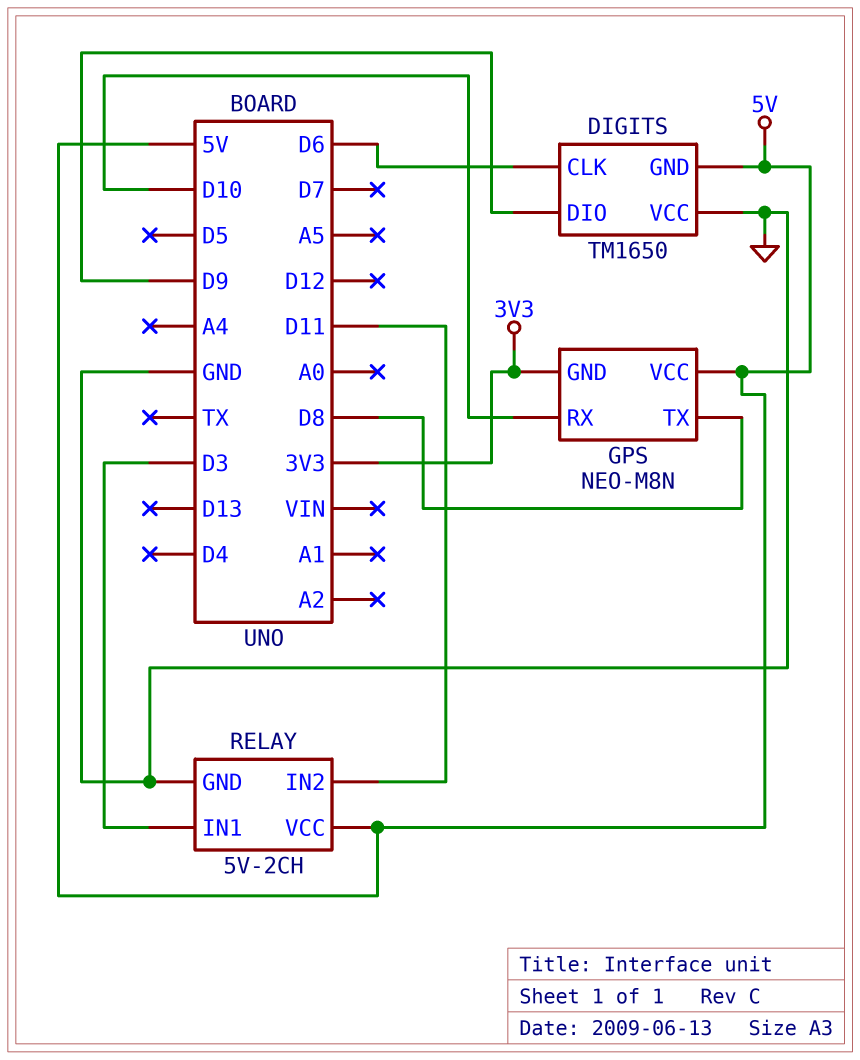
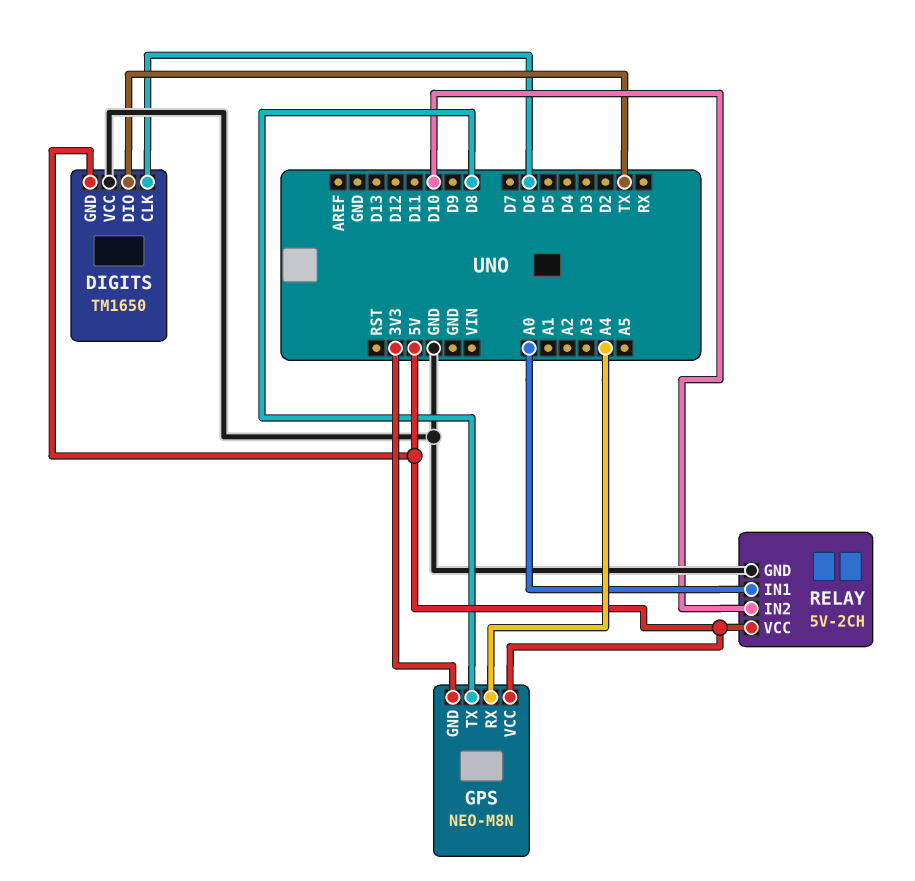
DIGITS pin DIO: D9 -> TX
GPS pin RX: D10 -> A4
RELAY pin IN1: D3 -> A0
RELAY pin IN2: D11 -> D10

